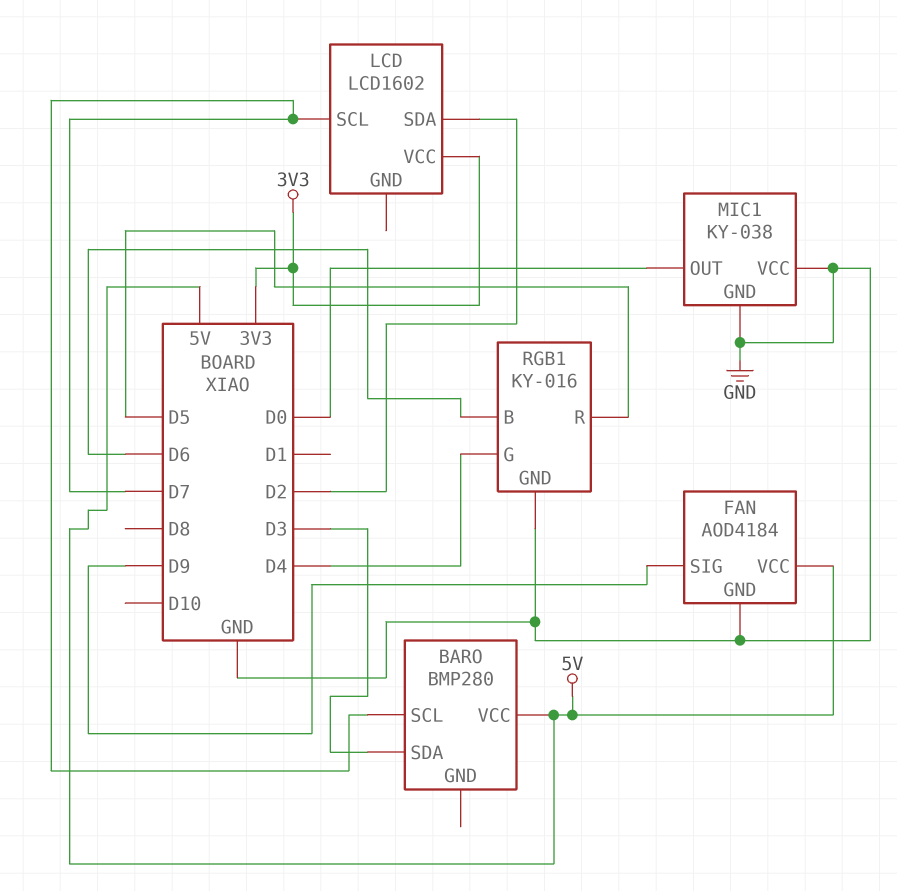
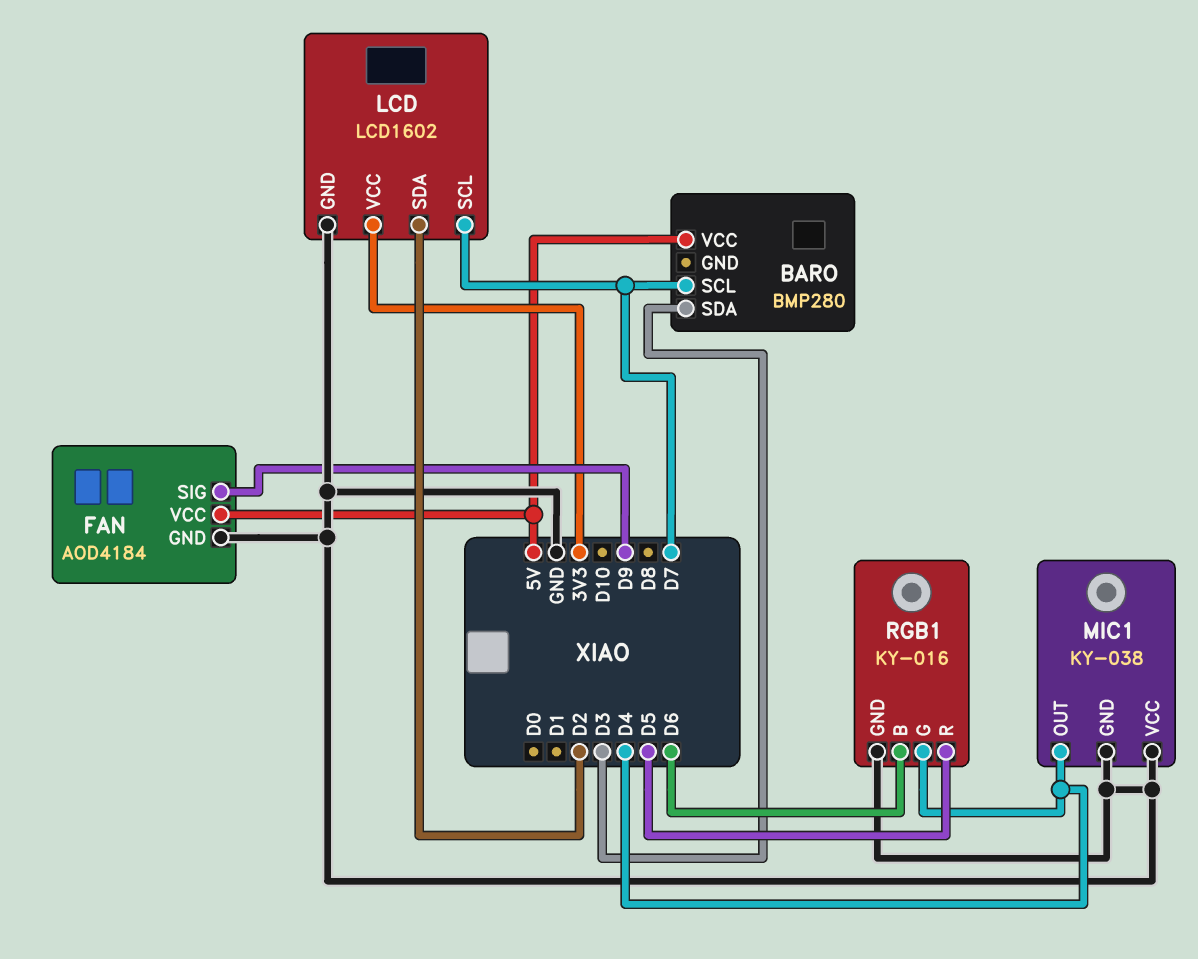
LCD pin GND: none -> GND
MIC1 pin OUT: D0 -> D4

